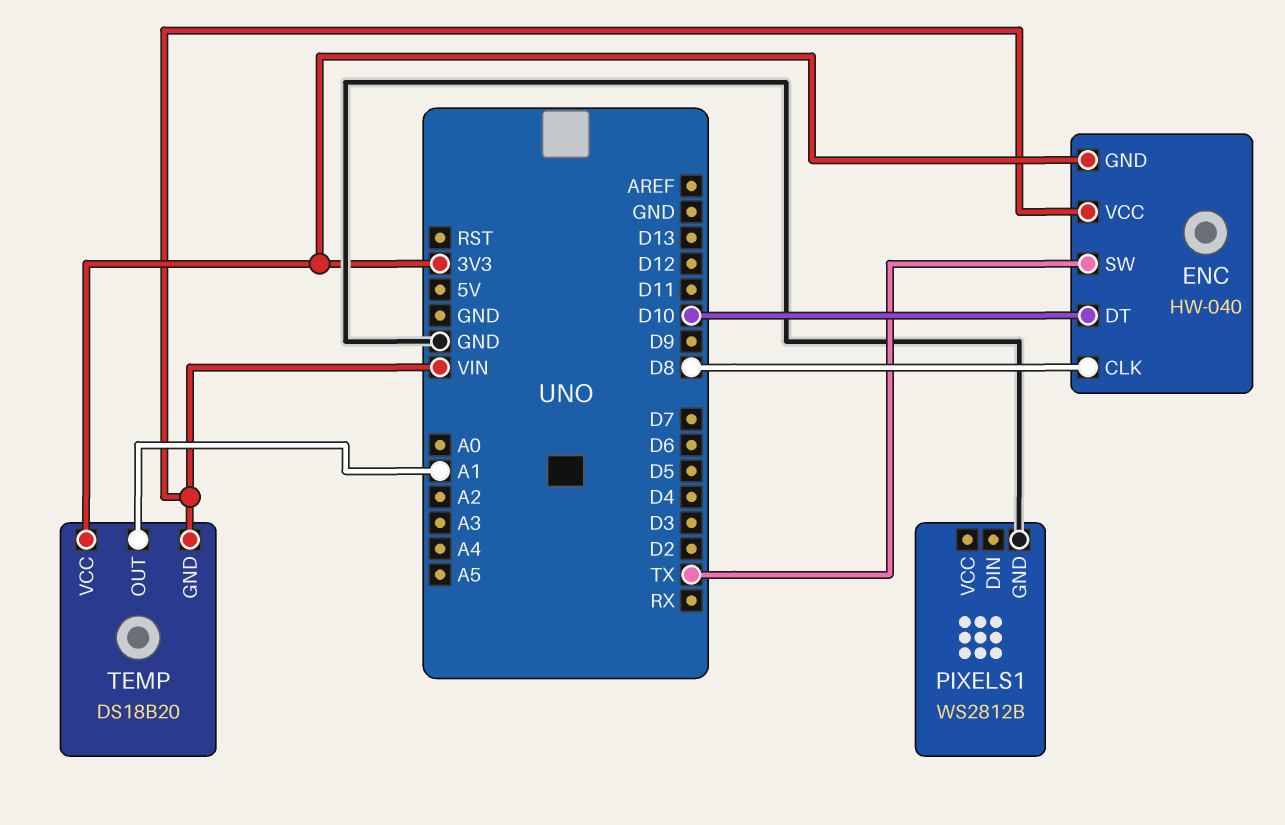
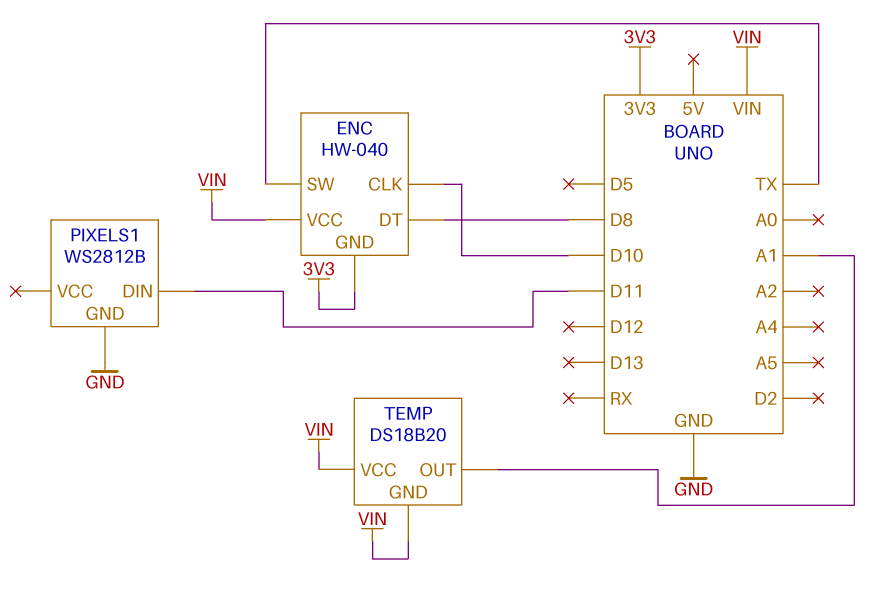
ENC pin CLK: D8 -> D10
ENC pin DT: D10 -> D8
PIXELS1 pin DIN: none -> D11
TEMP pin VCC: 3V3 -> VIN

